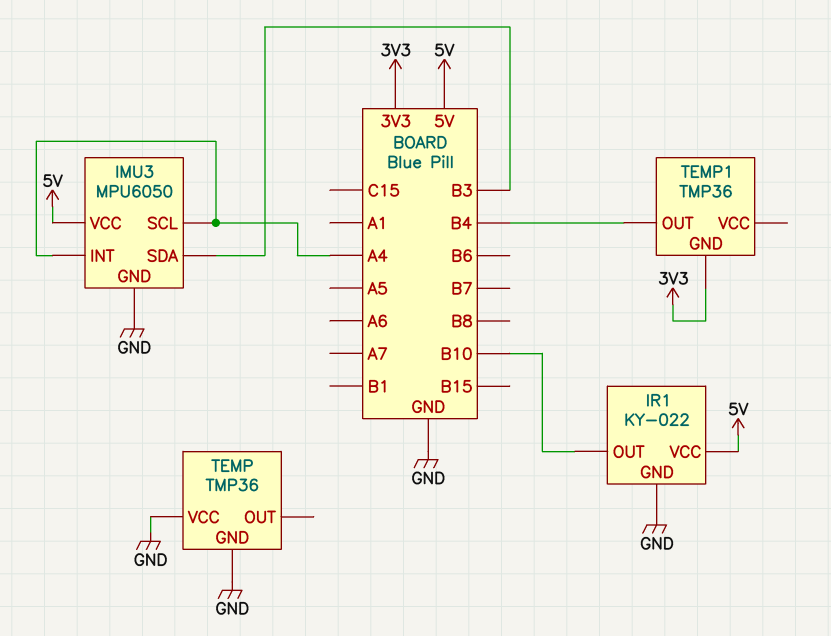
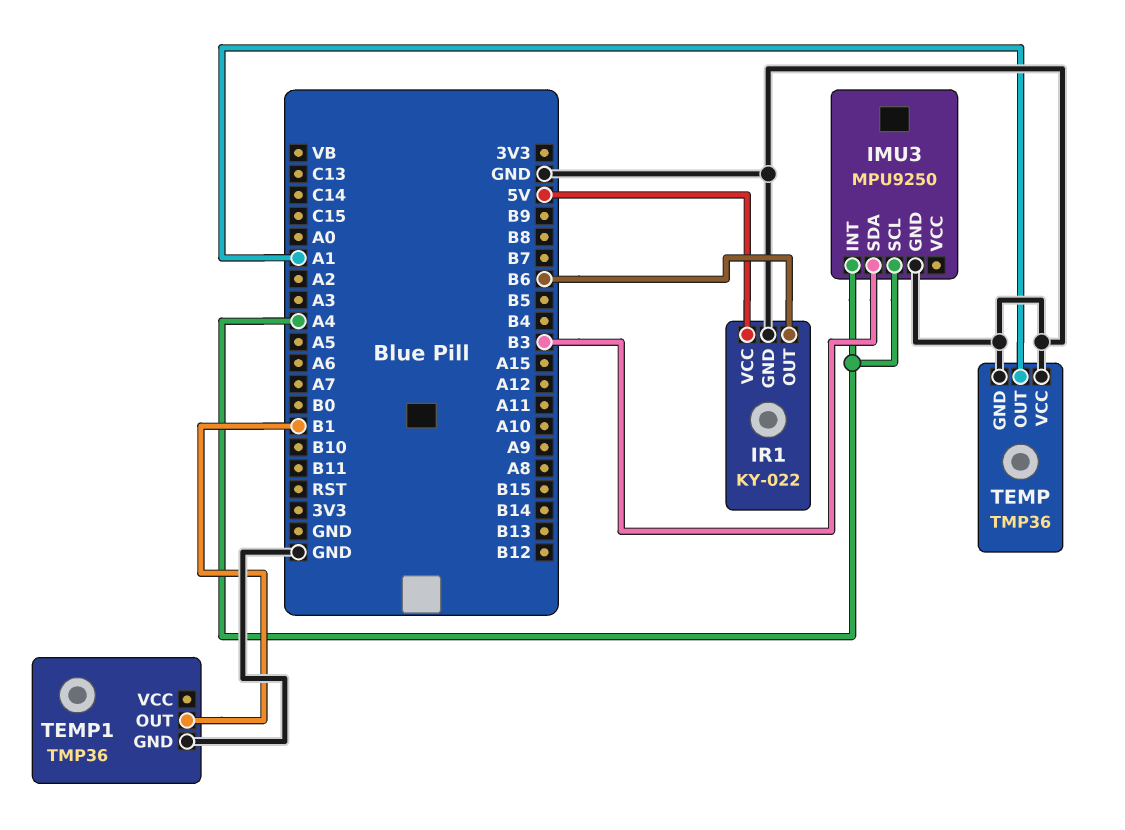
IMU3: MPU6050 -> MPU9250
IMU3 pin VCC: 5V -> none
IR1 pin OUT: B10 -> B6
TEMP pin OUT: none -> A1
TEMP1 pin GND: 3V3 -> GND
TEMP1 pin OUT: B4 -> B1

